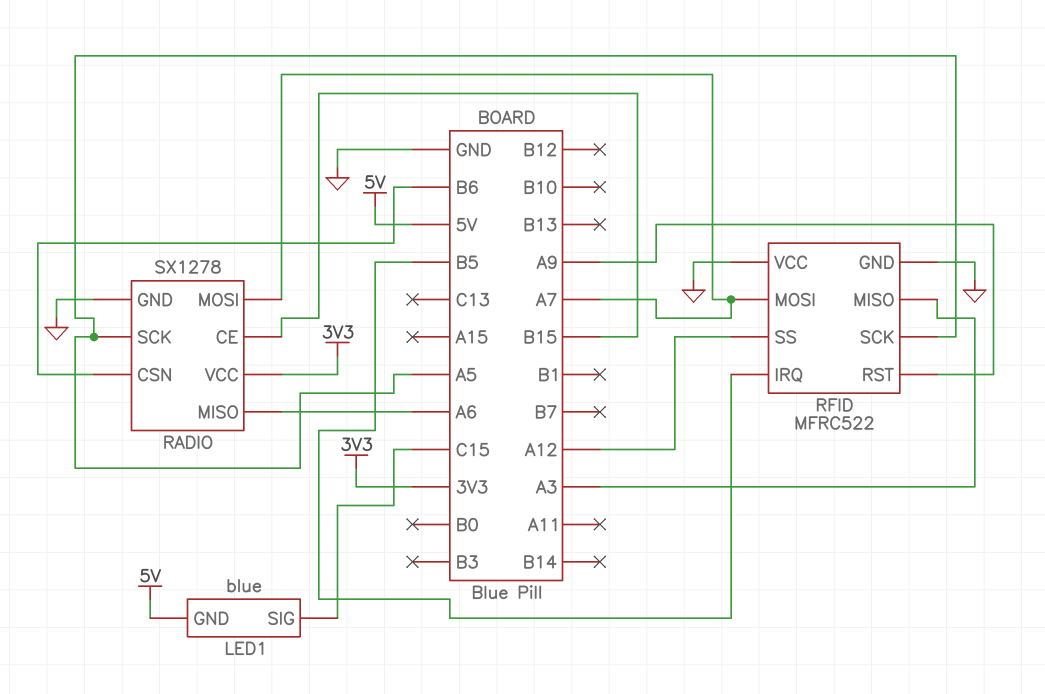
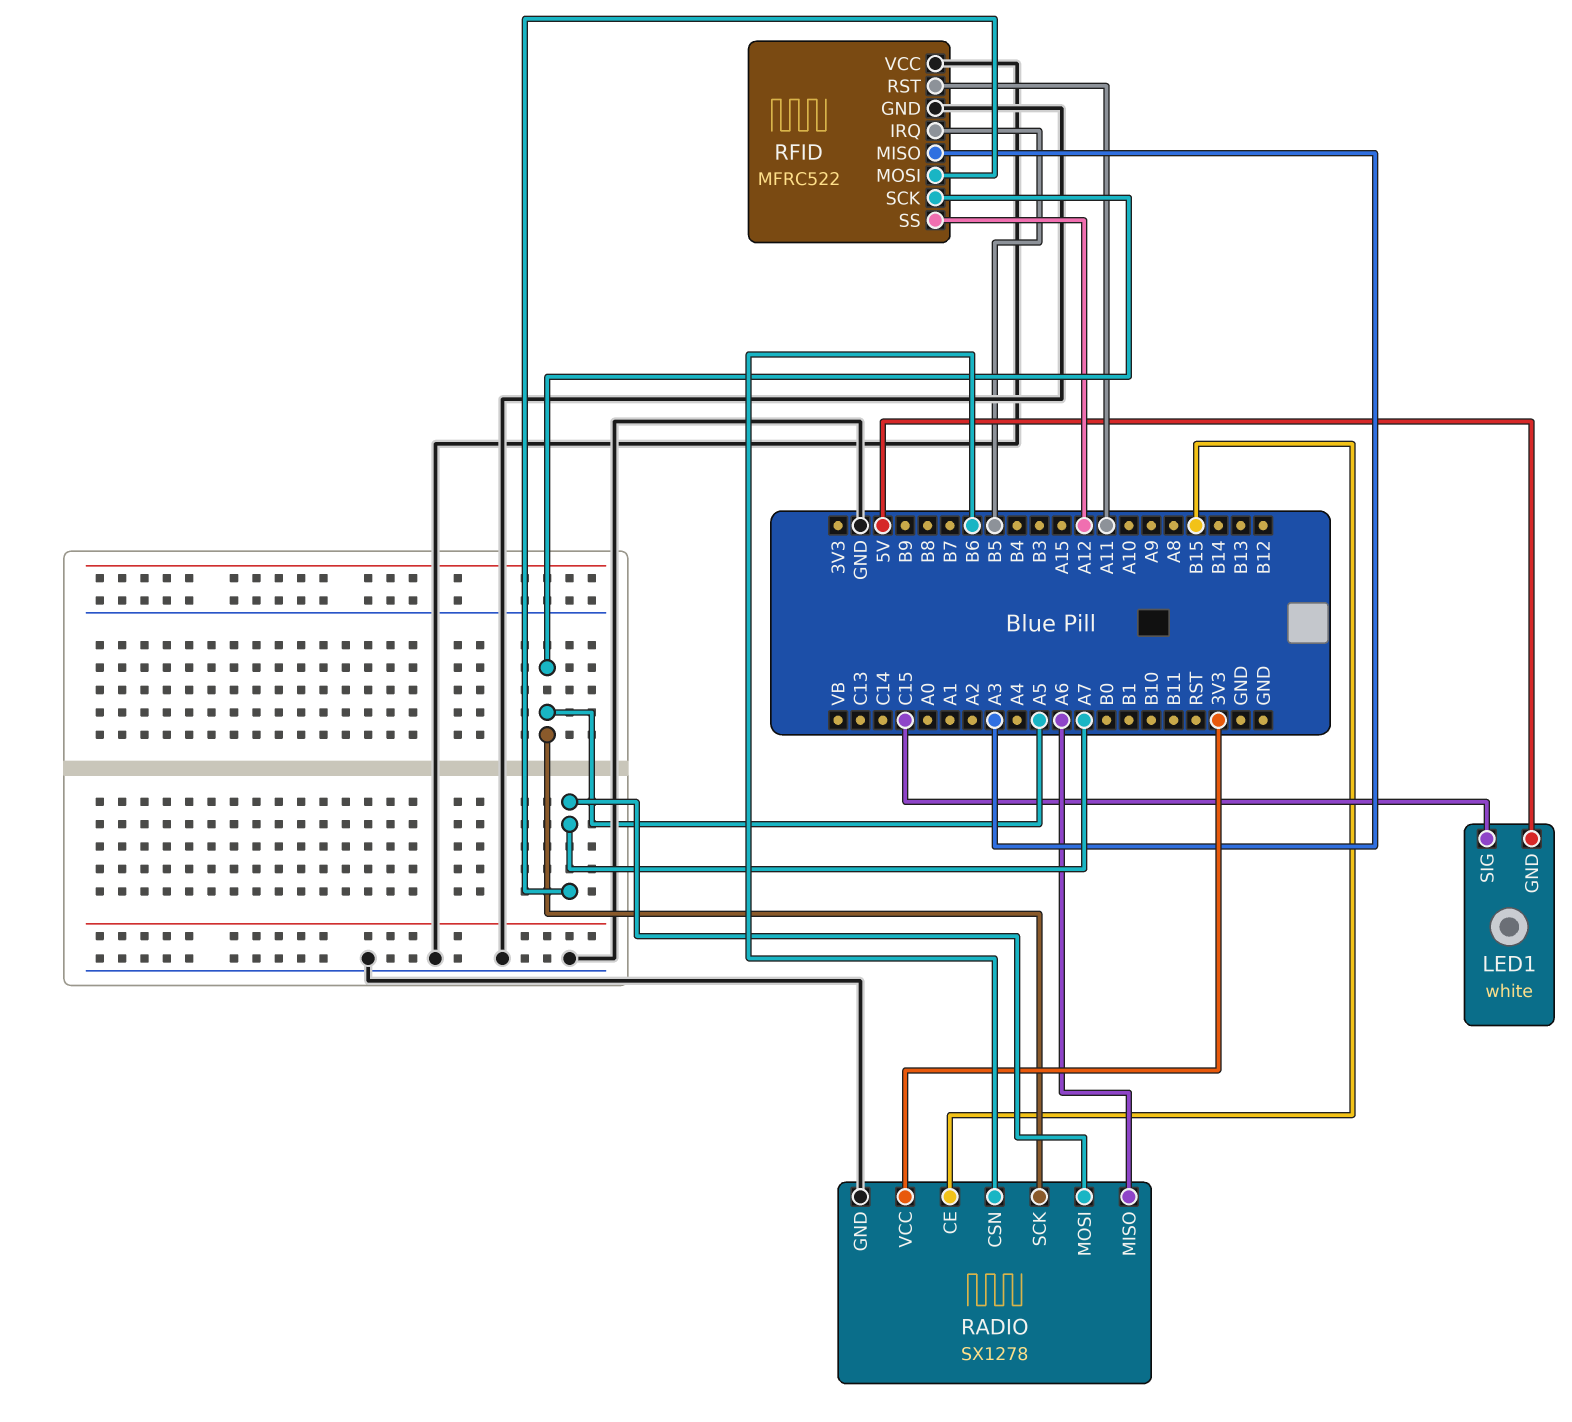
LED1: blue -> white
RFID pin RST: A9 -> A11

